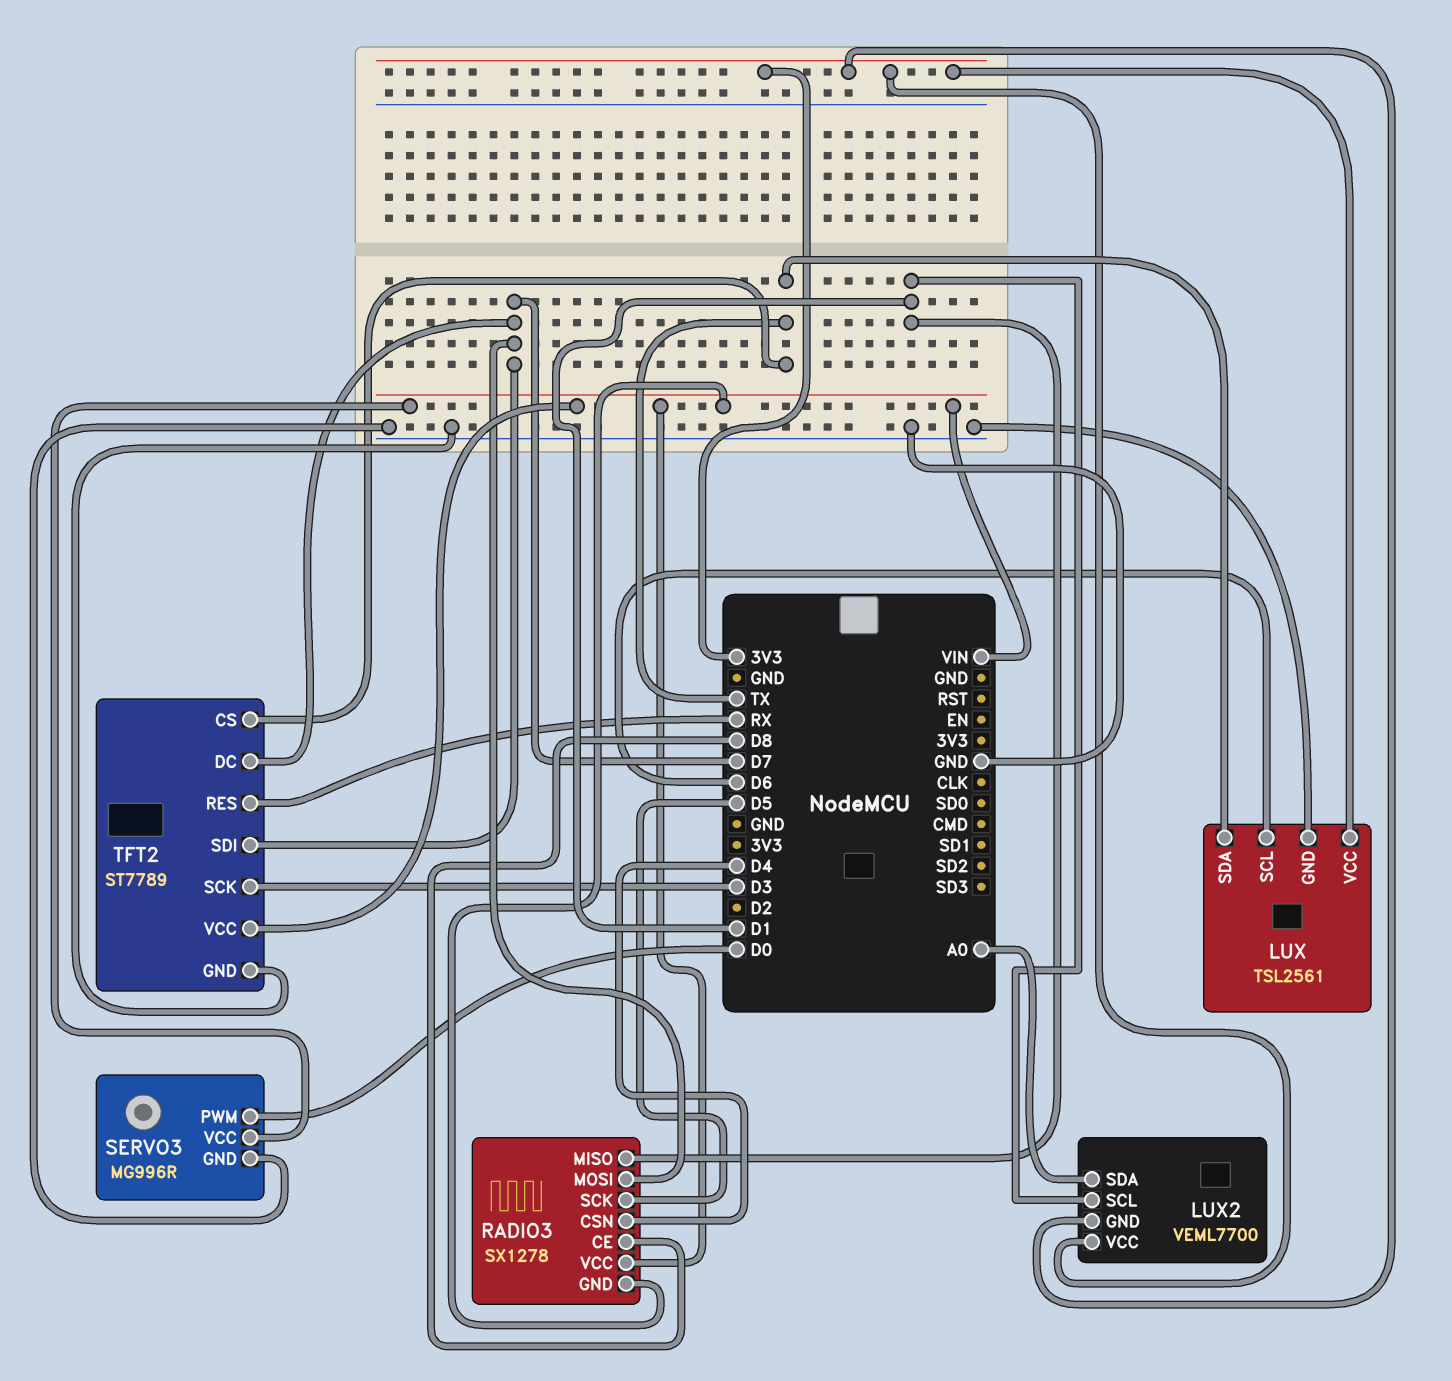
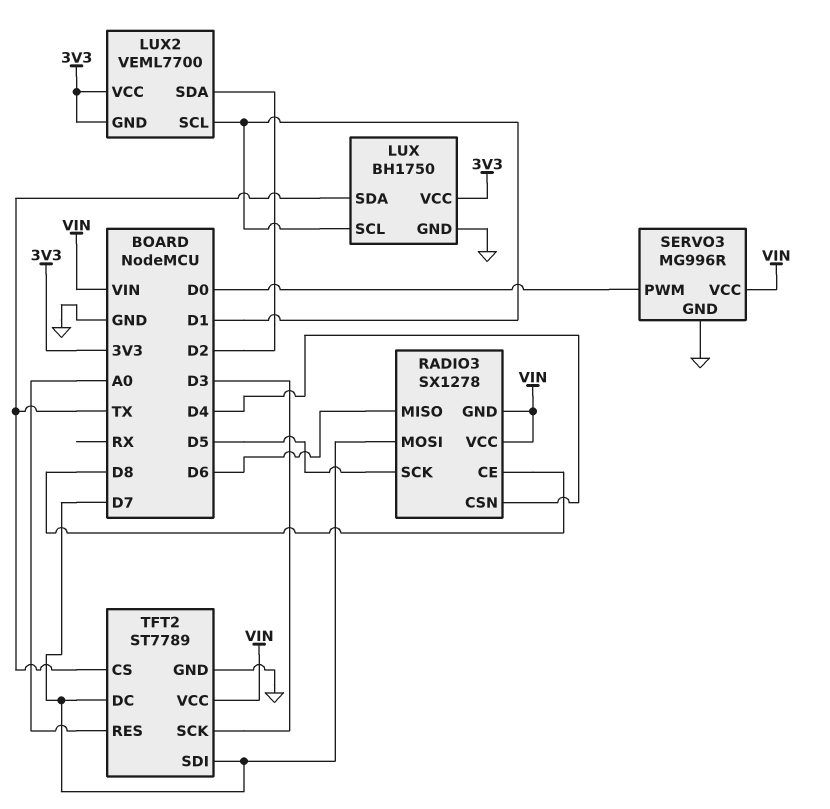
LUX: TSL2561 -> BH1750
LUX pin SCL: D6 -> D1
LUX2 pin SDA: A0 -> D2
RADIO3 pin MISO: D1 -> D6
TFT2 pin RES: RX -> A0

